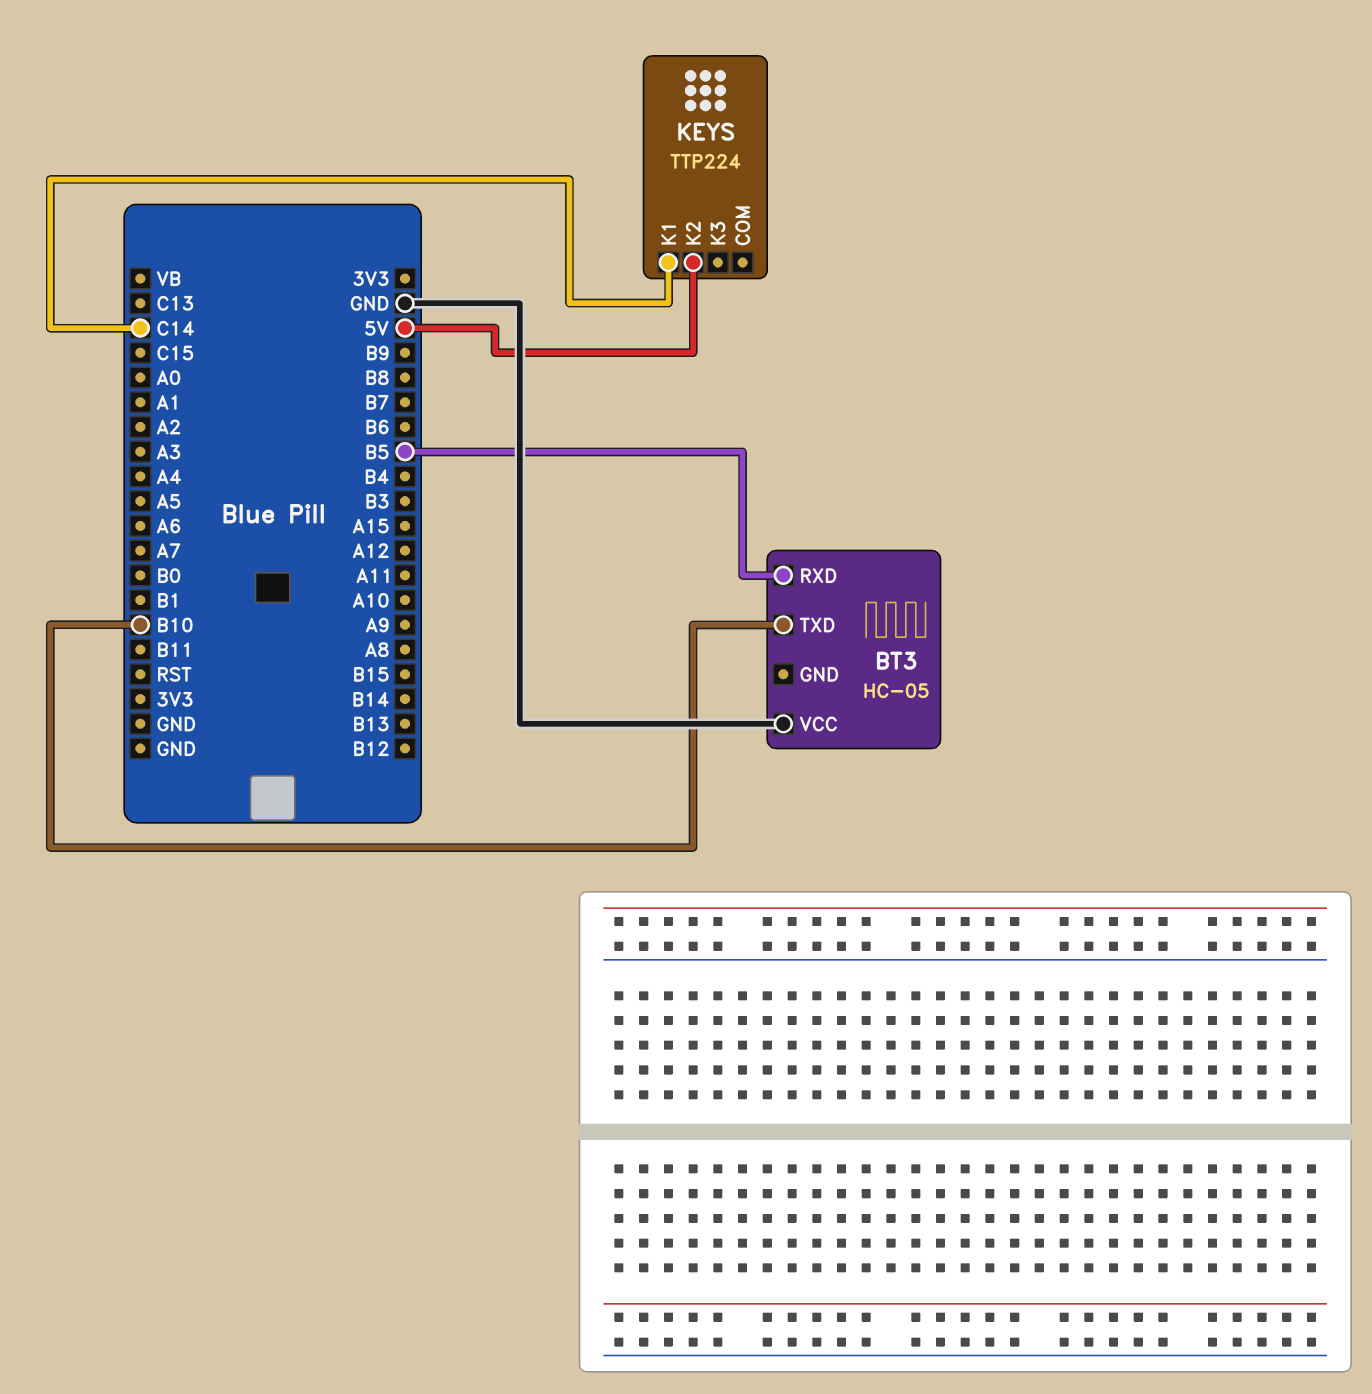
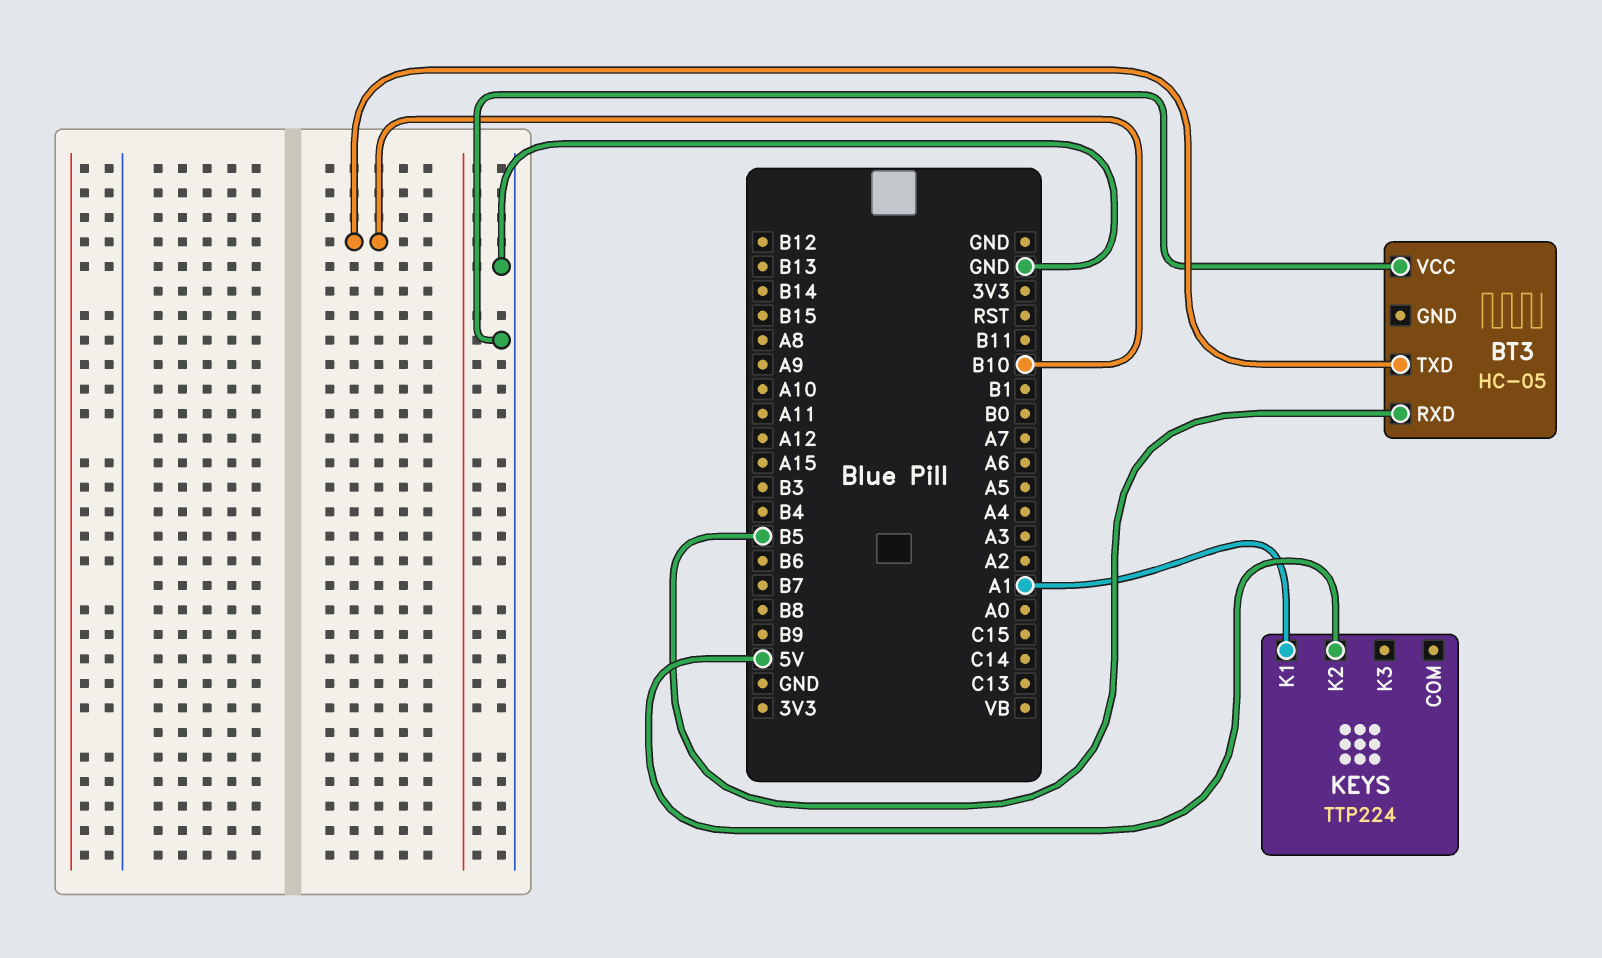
KEYS pin K1: C14 -> A1

